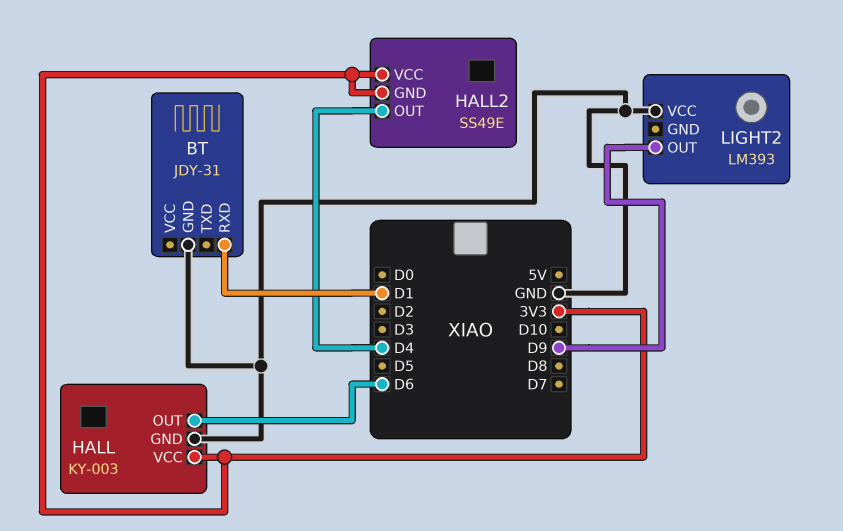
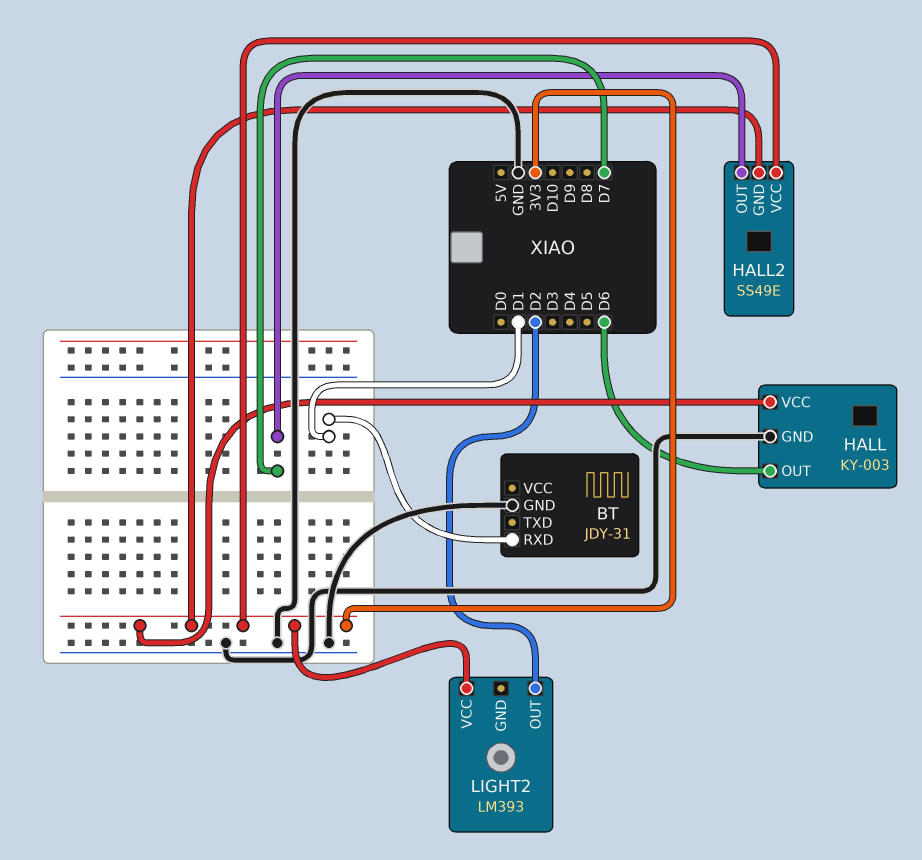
HALL2 pin OUT: D4 -> D7
LIGHT2 pin OUT: D9 -> D2
LIGHT2 pin VCC: GND -> 3V3

